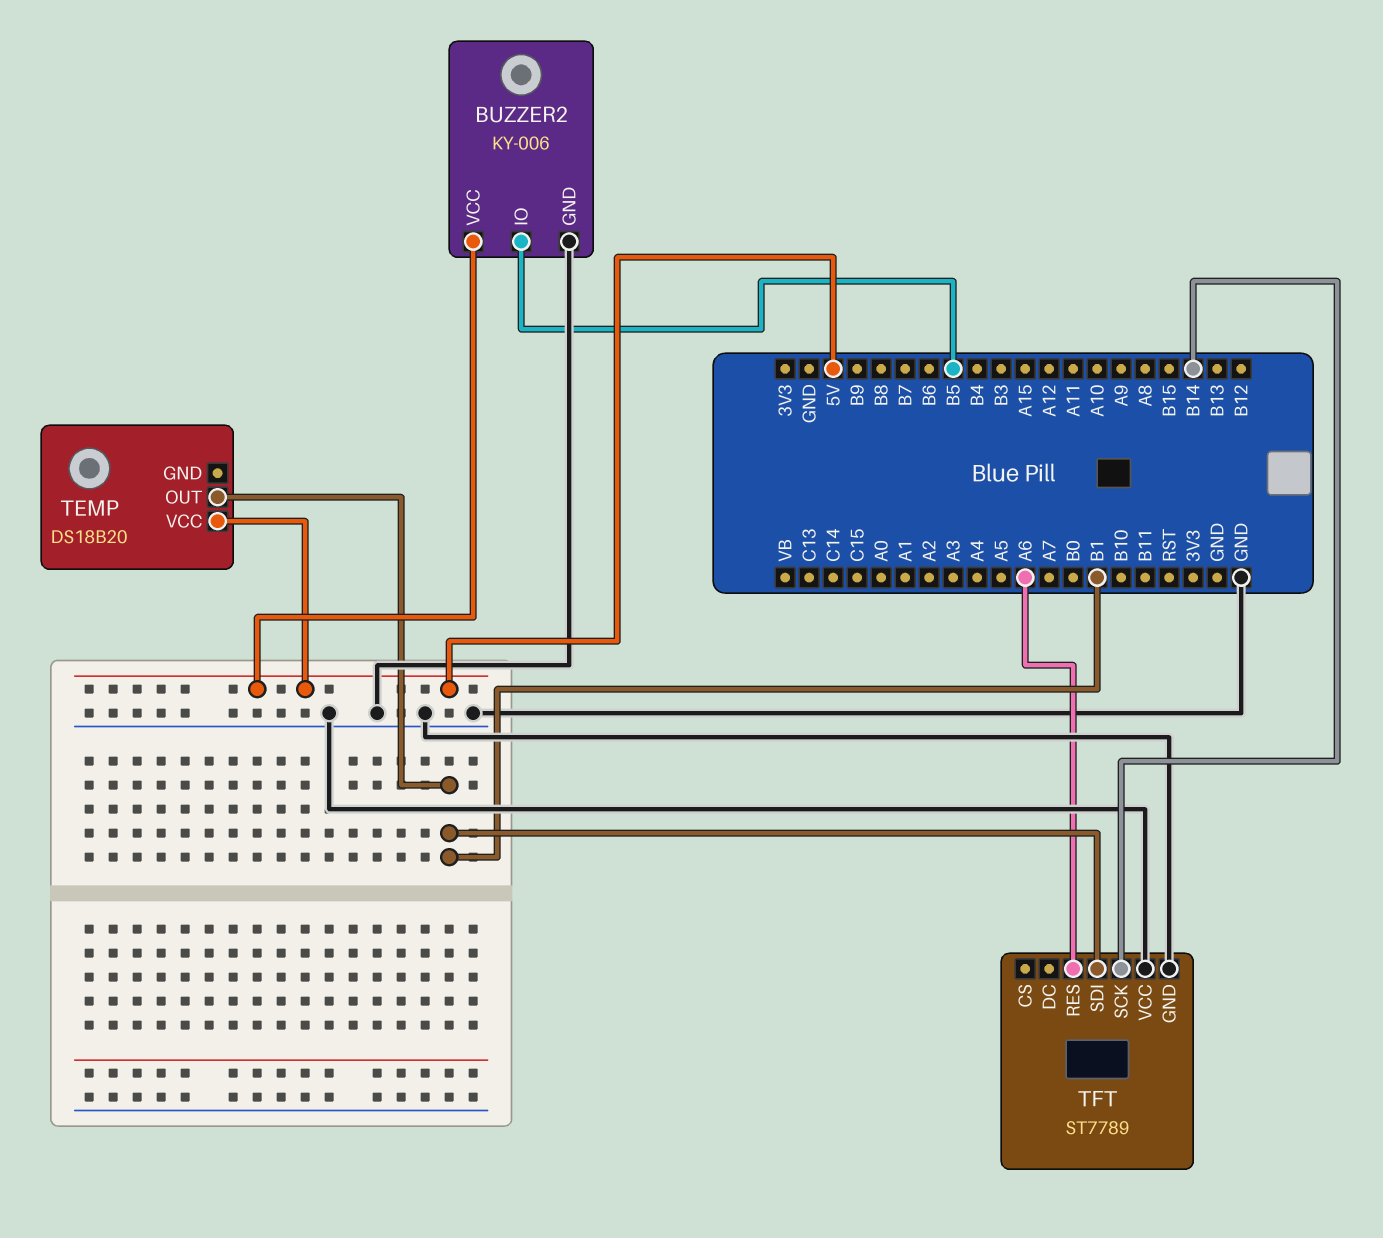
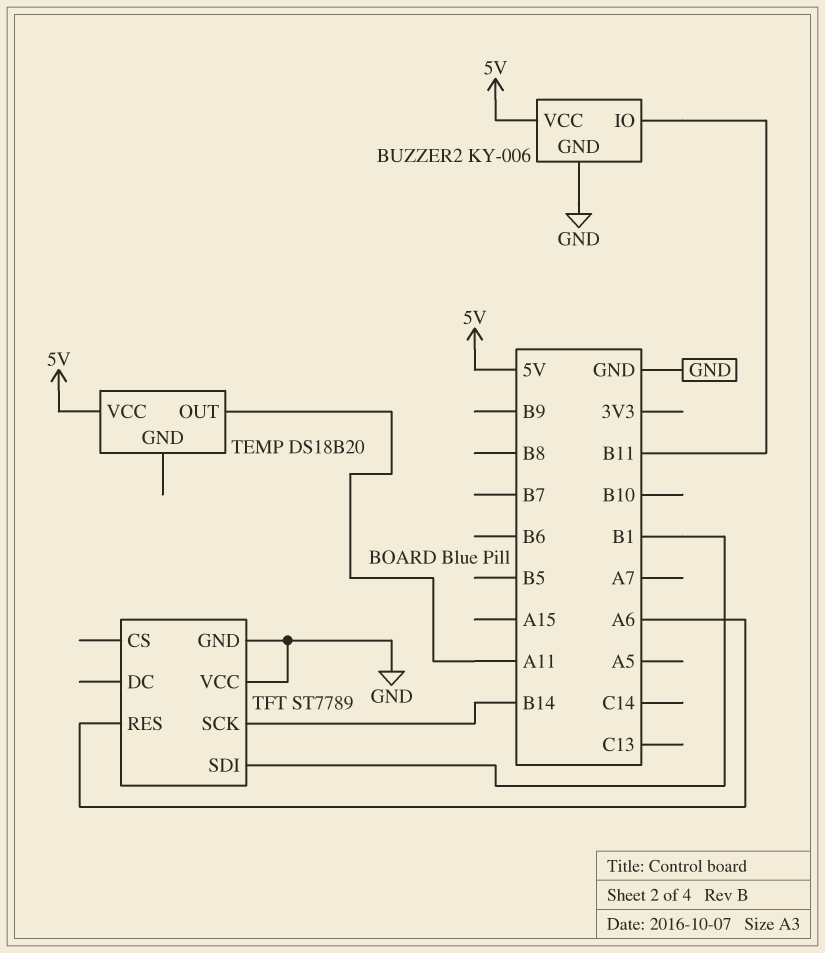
BUZZER2 pin IO: B5 -> B11
TEMP pin OUT: B1 -> A11

